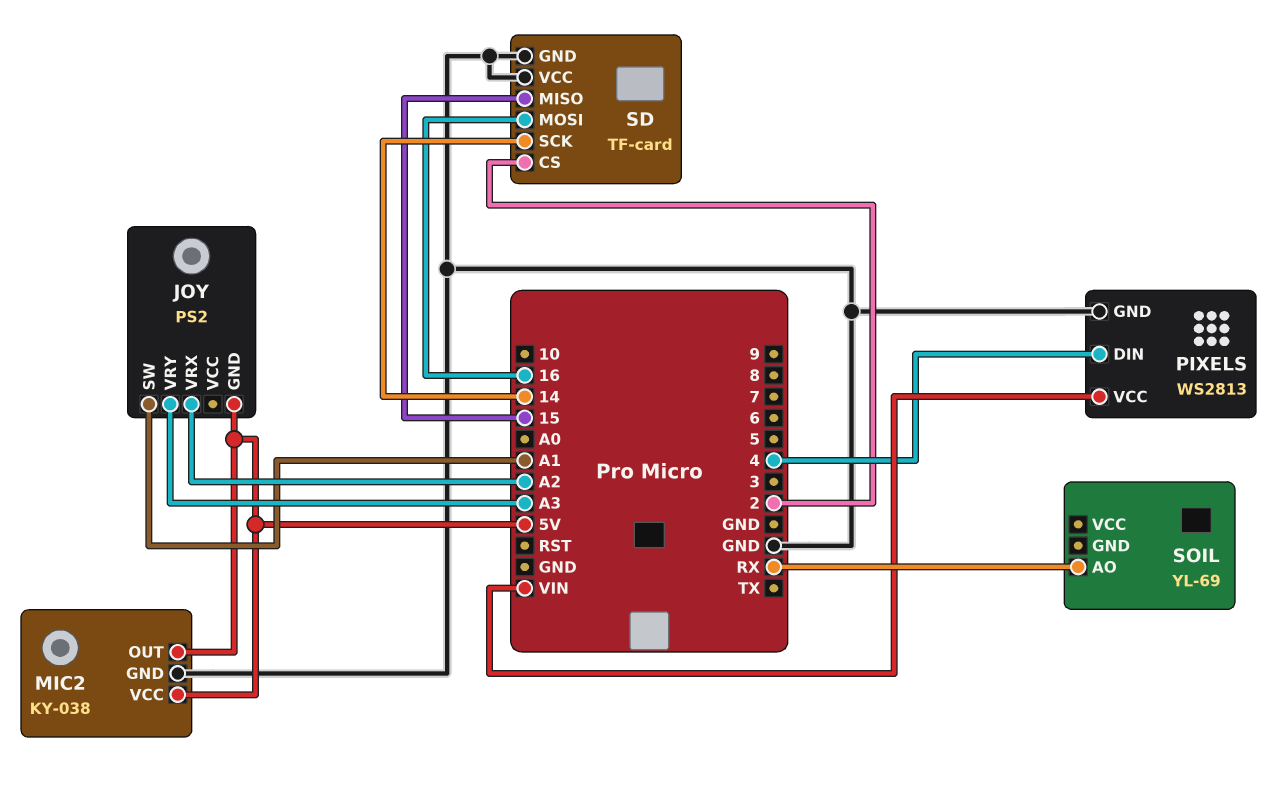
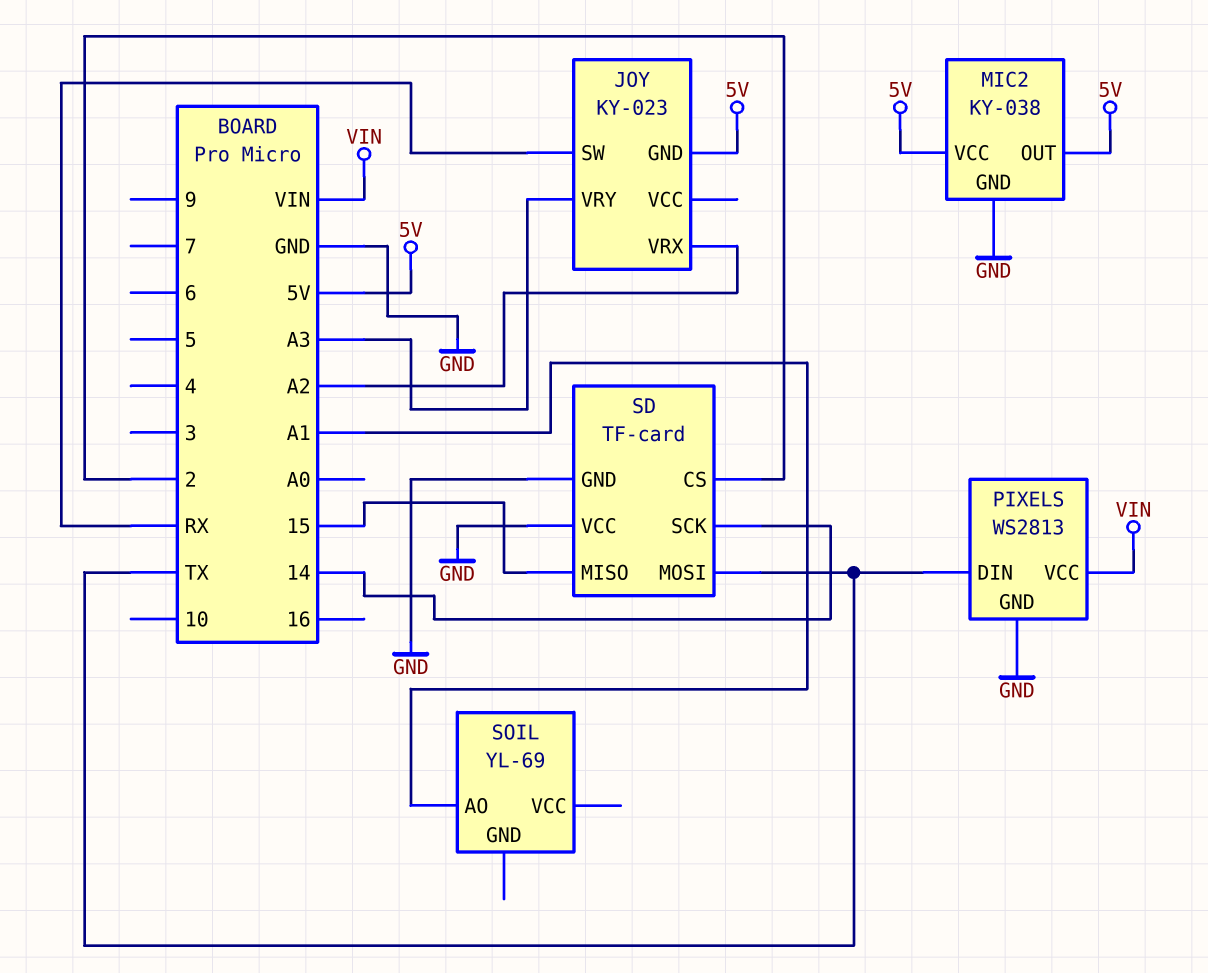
JOY: PS2 -> KY-023
JOY pin SW: A1 -> RX
PIXELS pin DIN: 4 -> TX
SD pin MOSI: 16 -> TX
SOIL pin AO: RX -> A1

